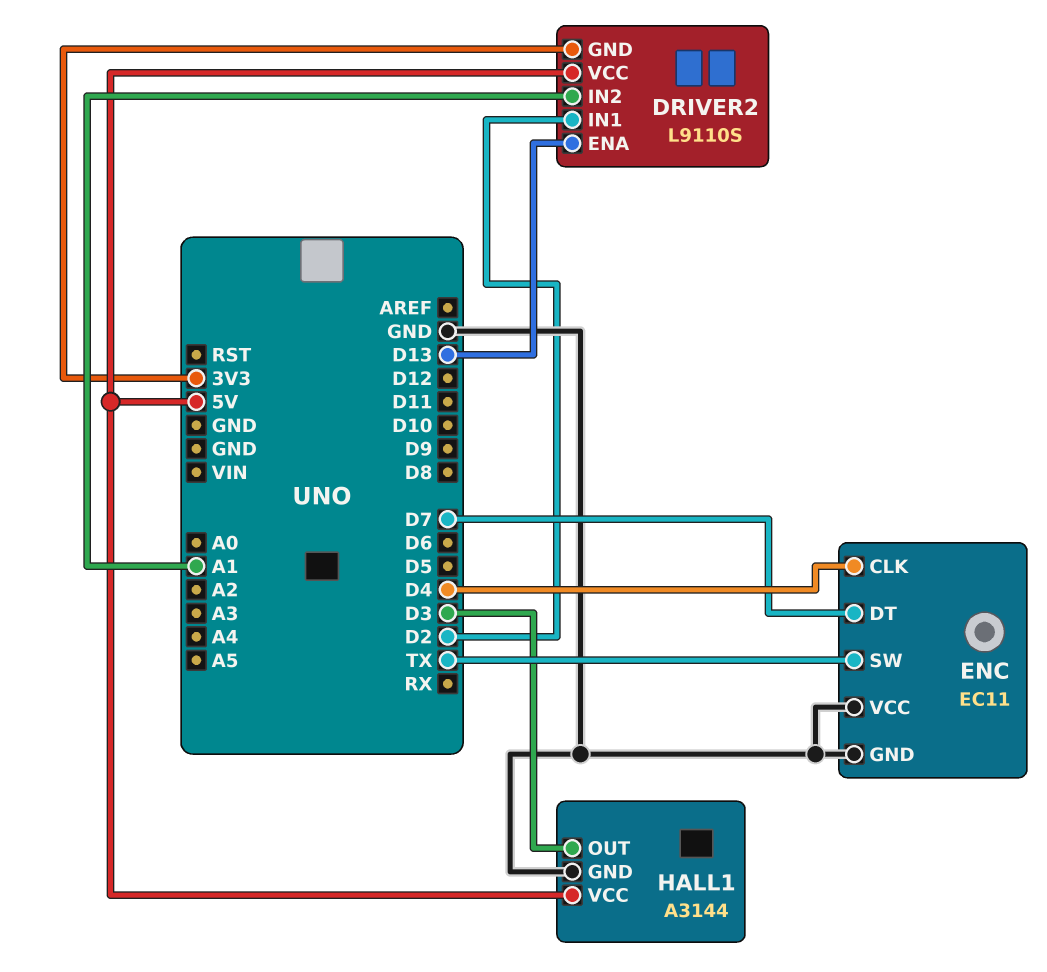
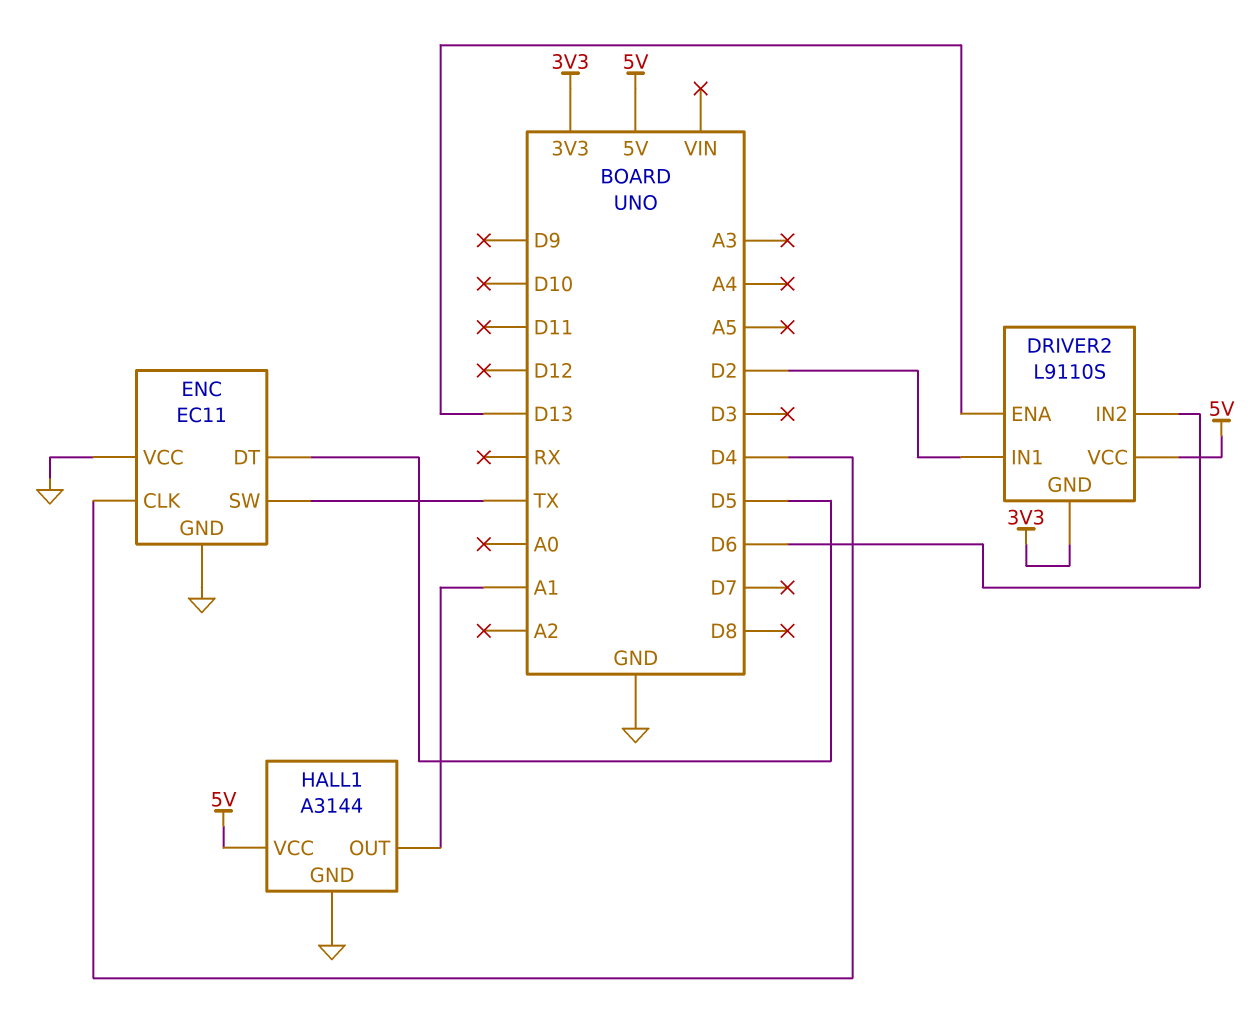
DRIVER2 pin IN2: A1 -> D6
ENC pin DT: D7 -> D5
HALL1 pin OUT: D3 -> A1

